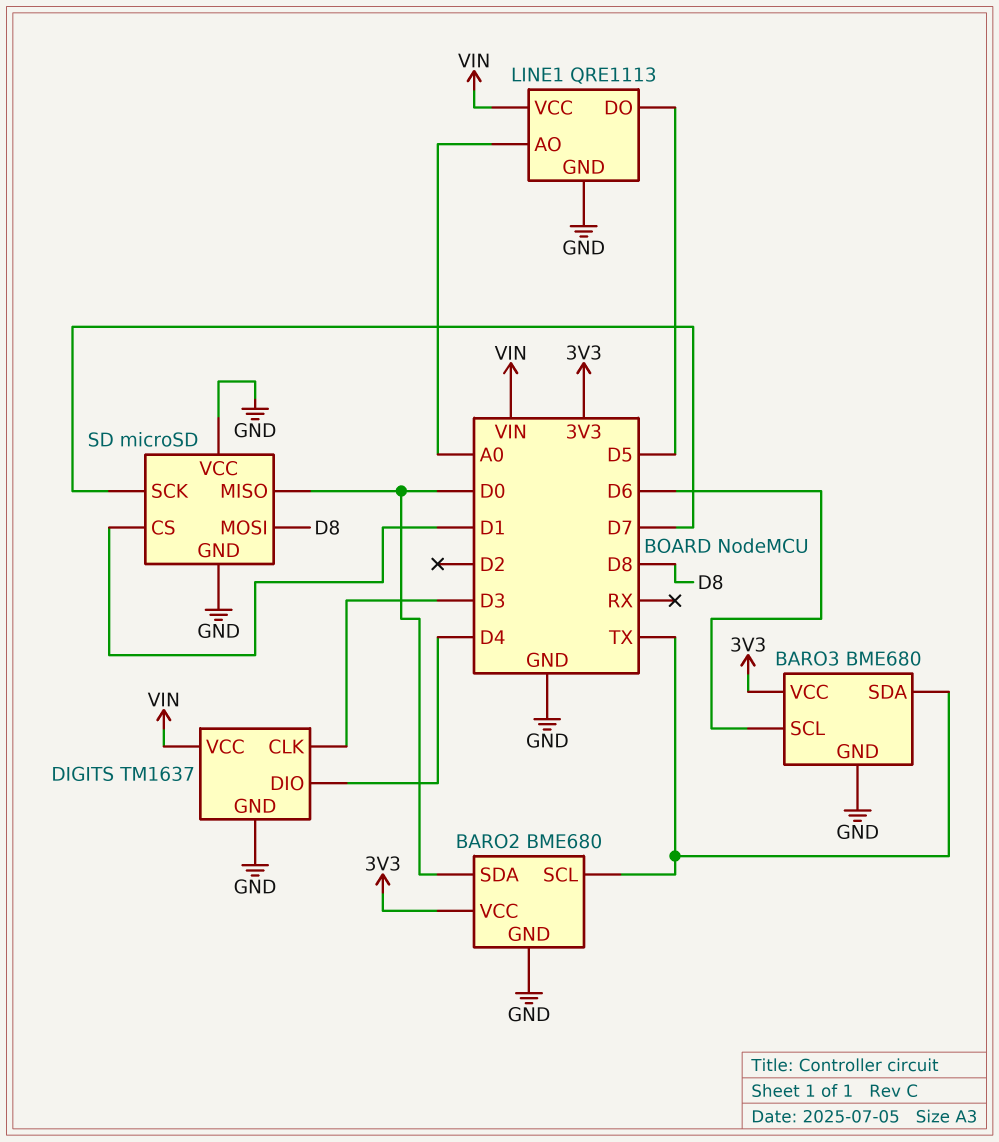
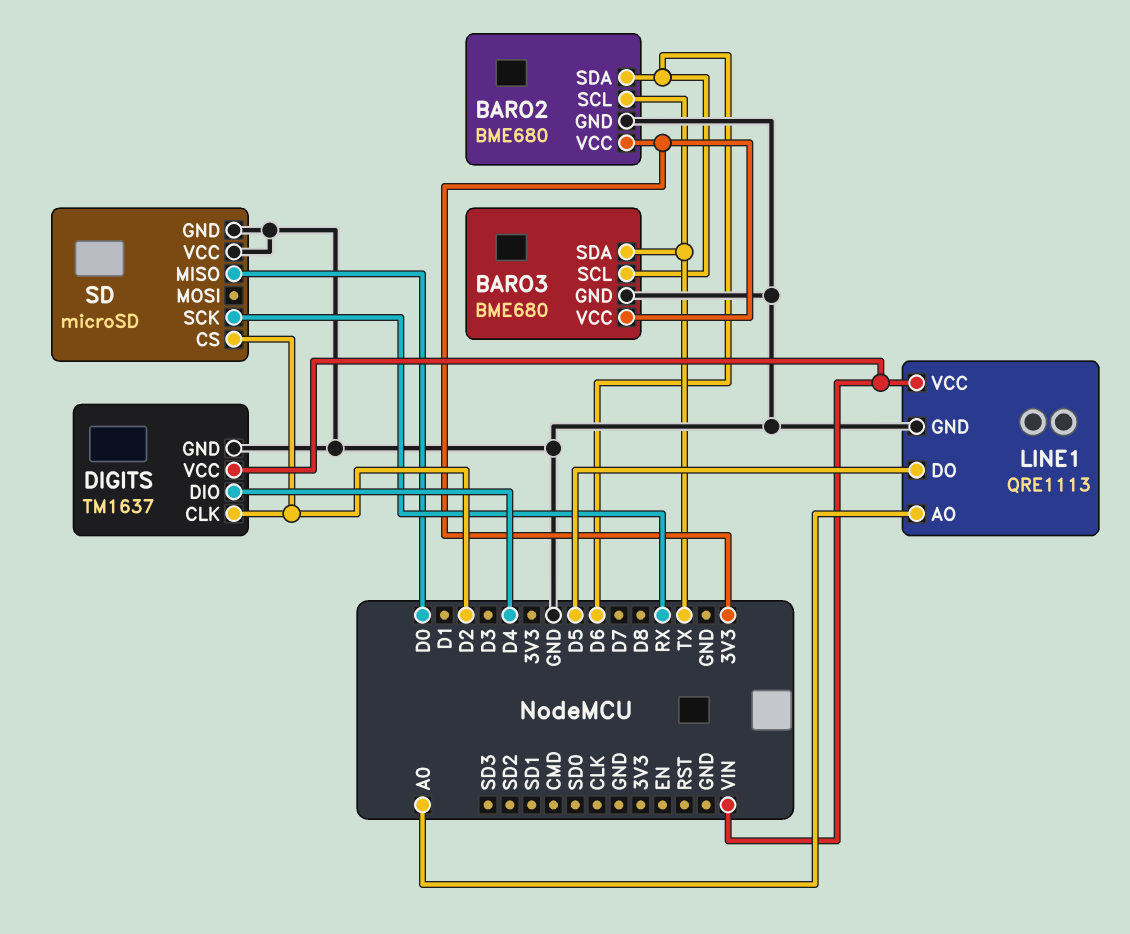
BARO2 pin SDA: D0 -> D6
DIGITS pin CLK: D3 -> D2
SD pin CS: D1 -> D2
SD pin MOSI: D8 -> none
SD pin SCK: D7 -> RX

